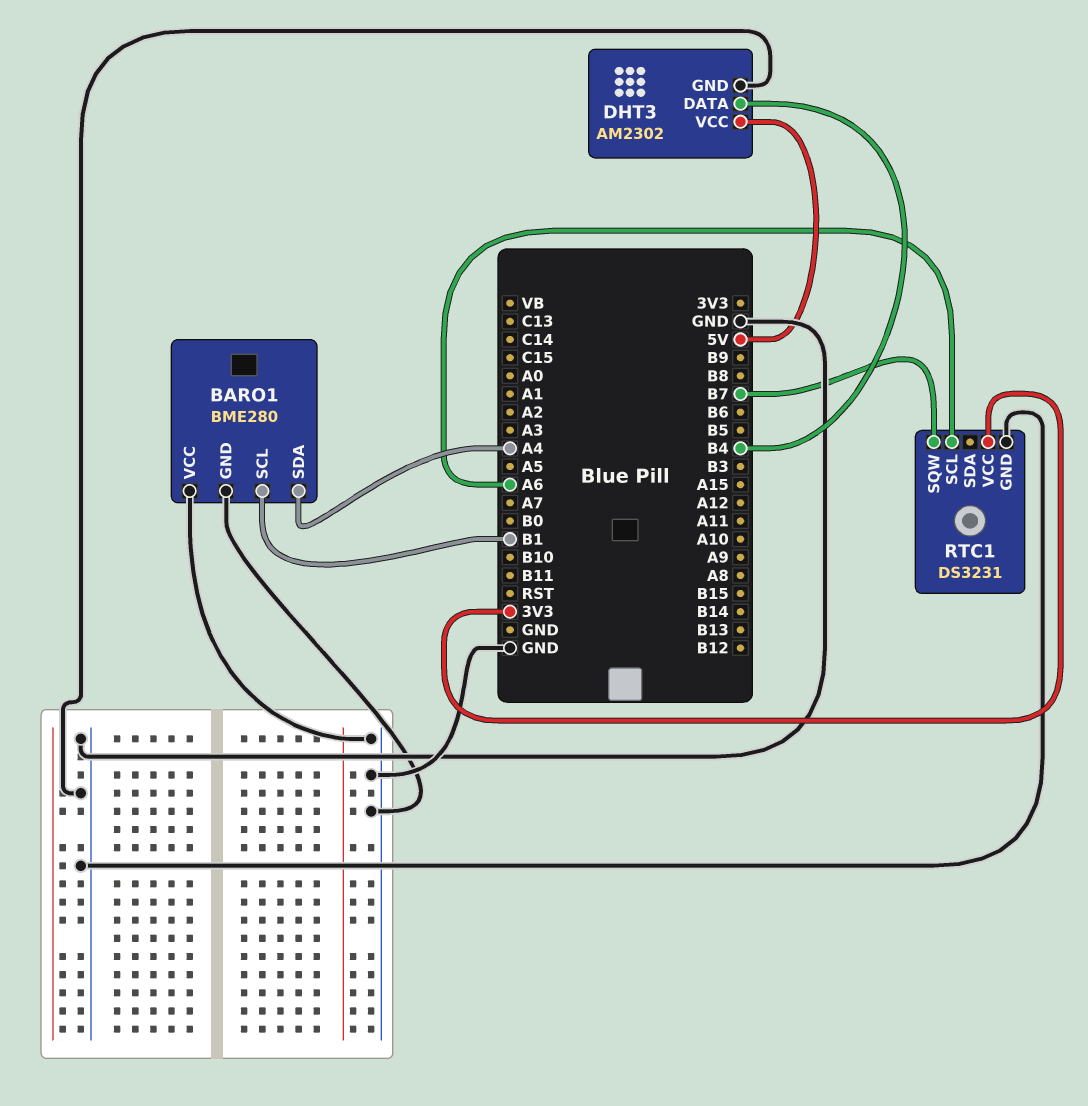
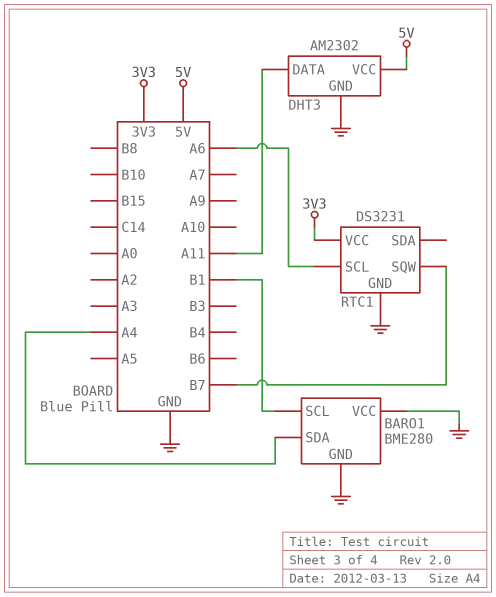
DHT3 pin DATA: B4 -> A11

